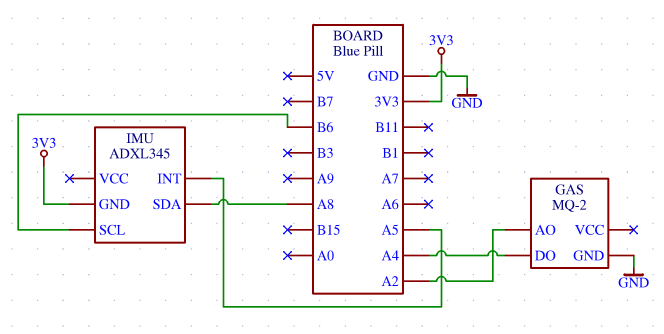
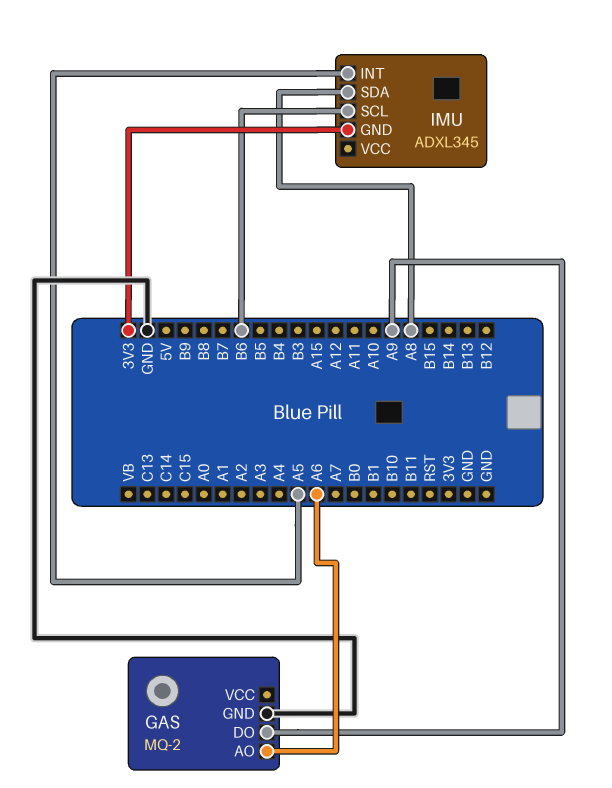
GAS pin AO: A2 -> A6
GAS pin DO: A4 -> A9

